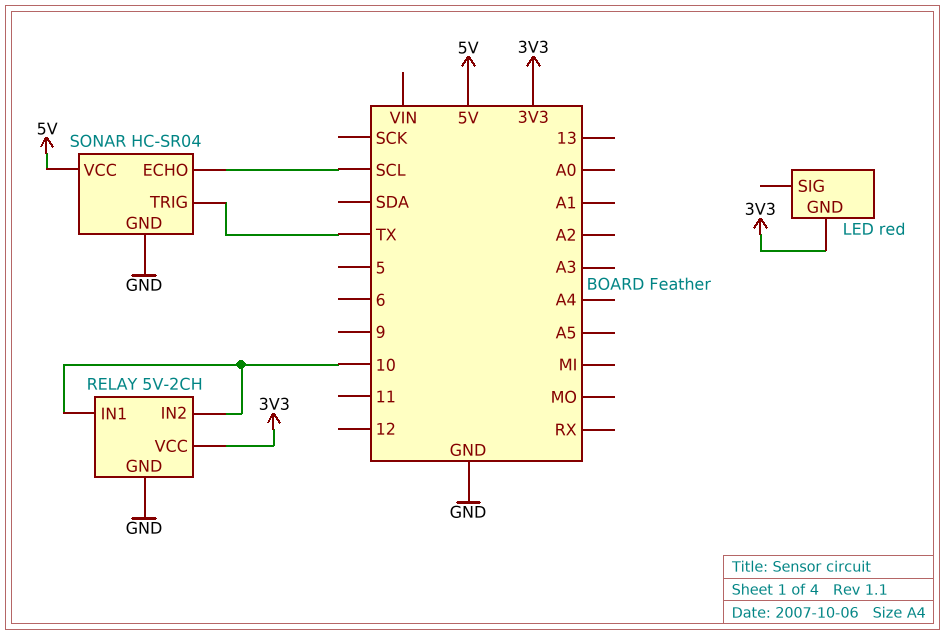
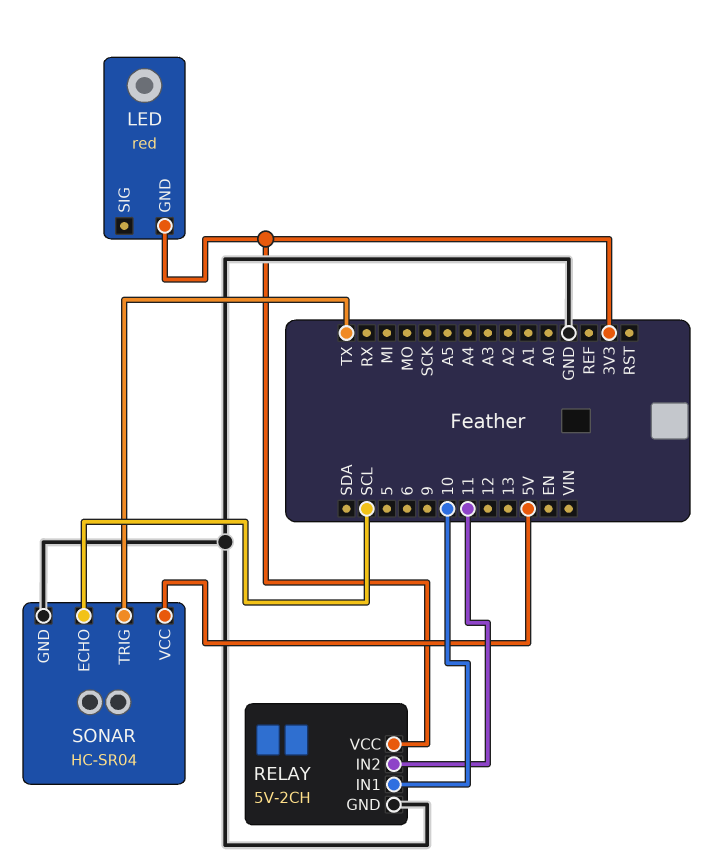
RELAY pin IN2: 10 -> 11

